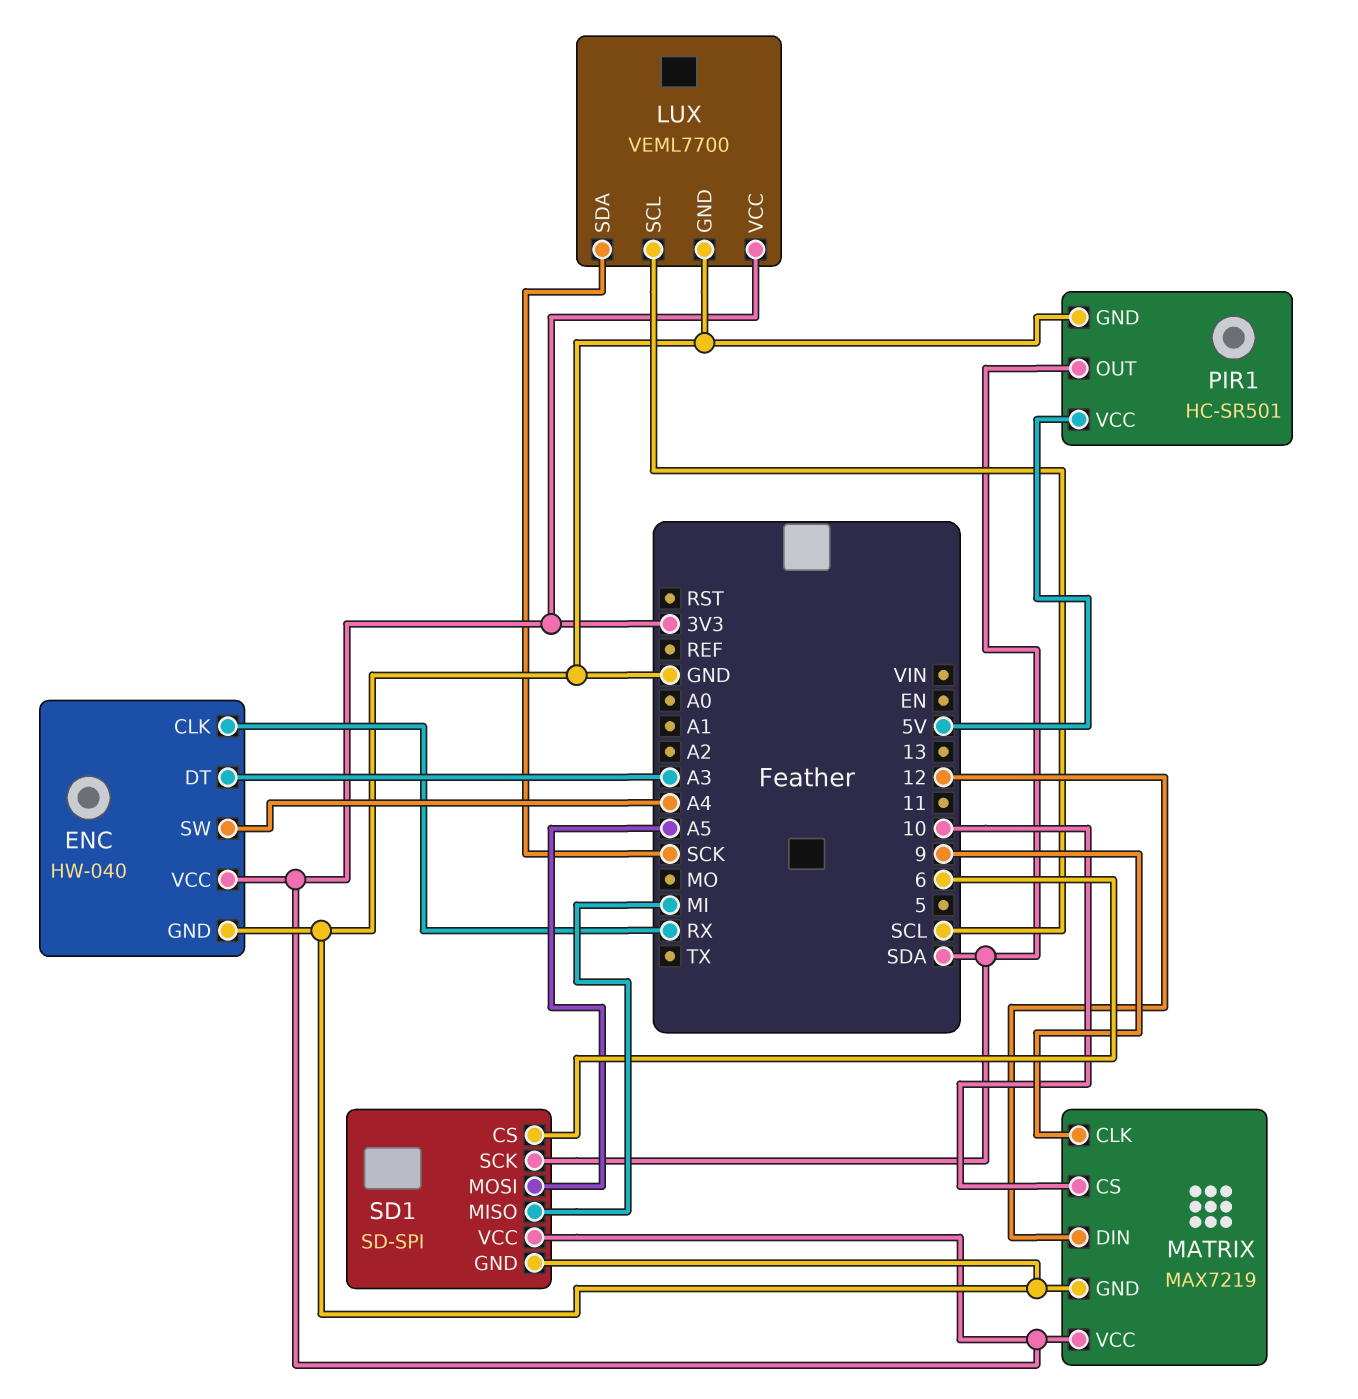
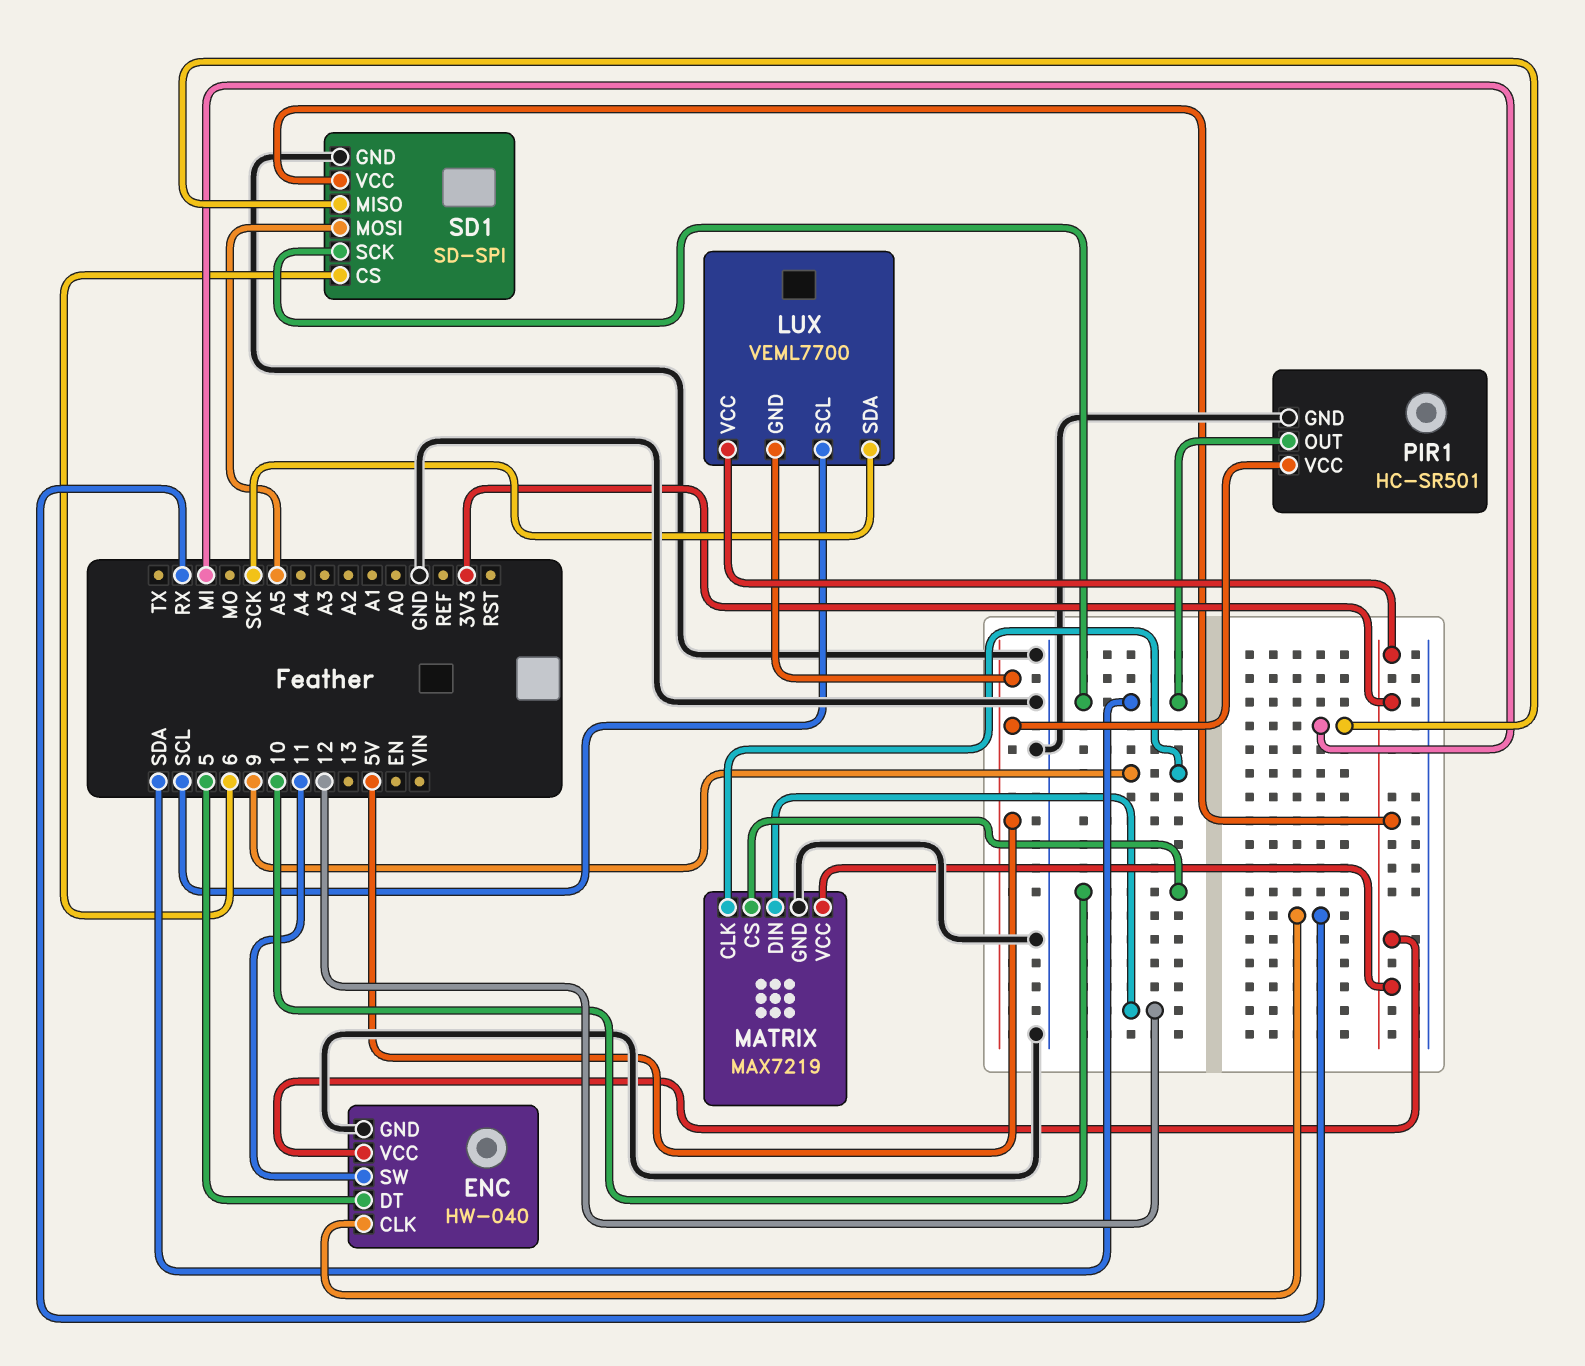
ENC pin DT: A3 -> 5
ENC pin SW: A4 -> 11
LUX pin GND: GND -> 5V

